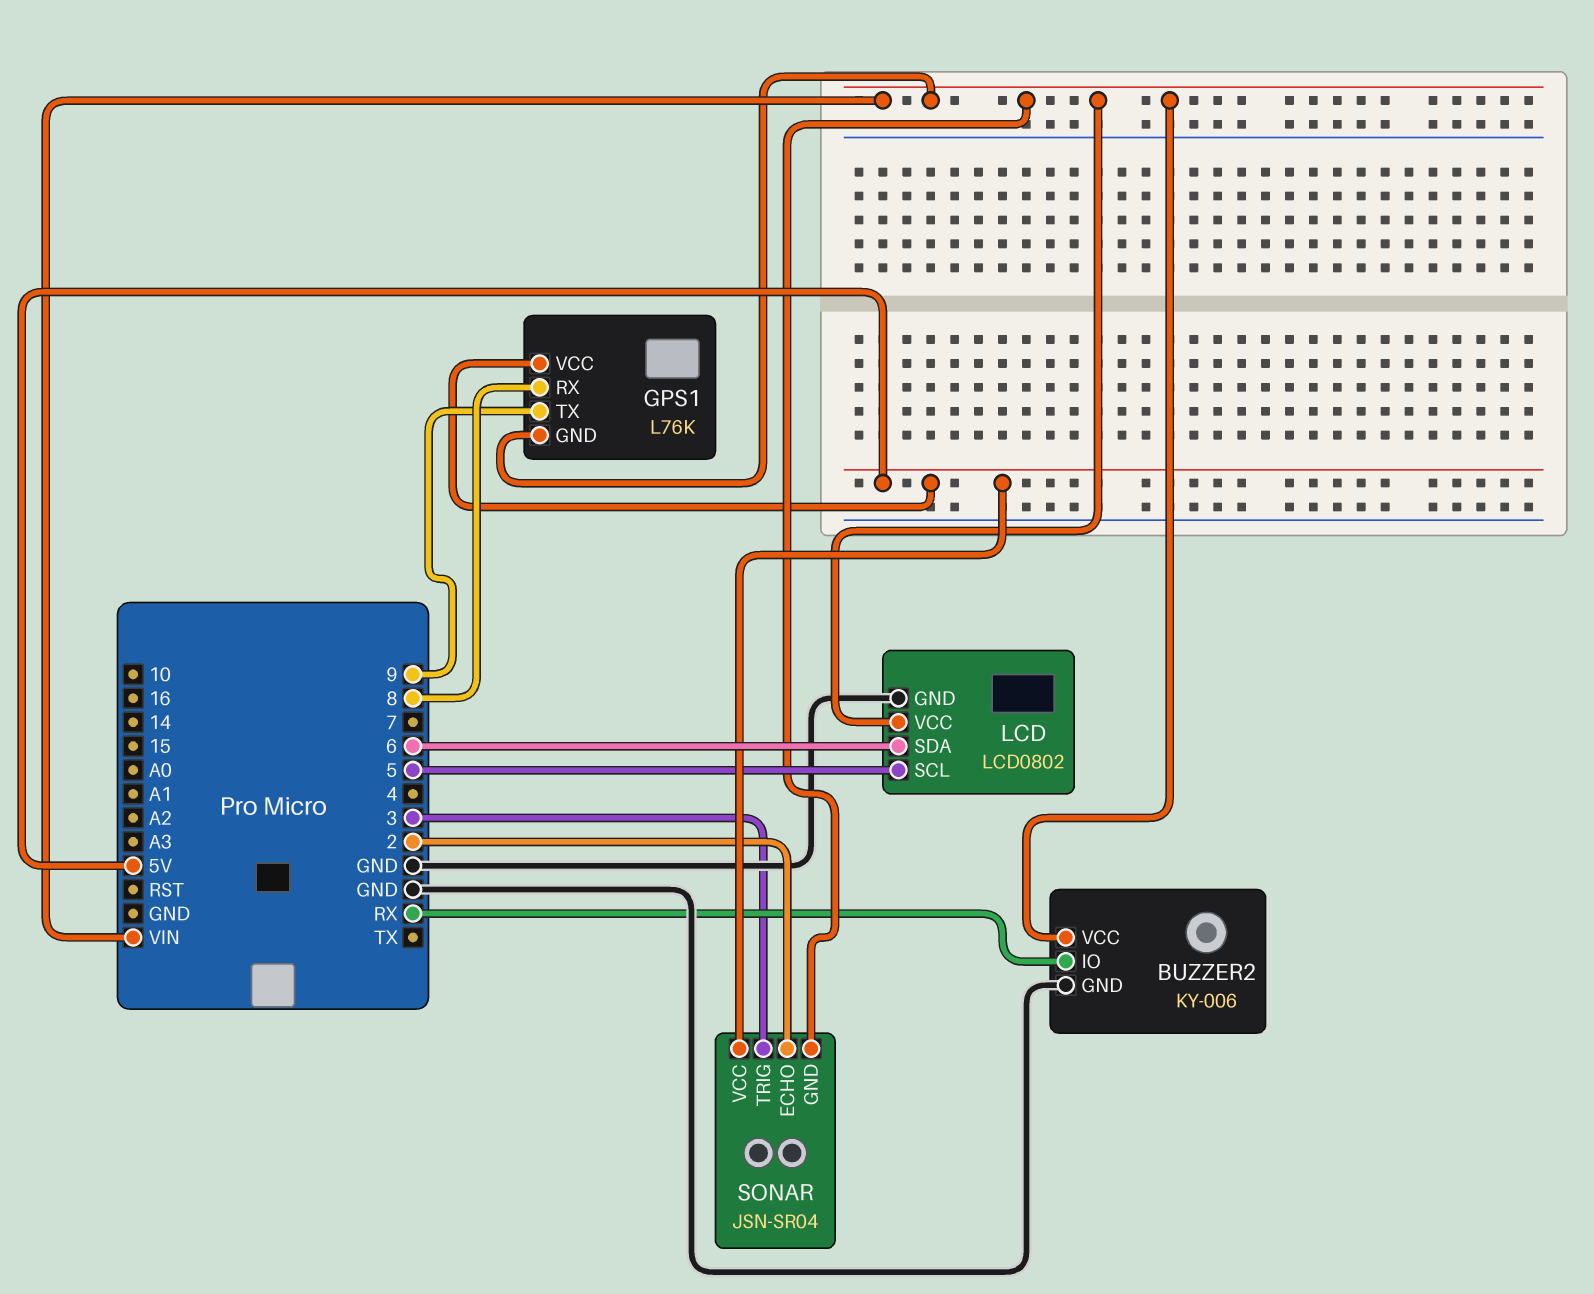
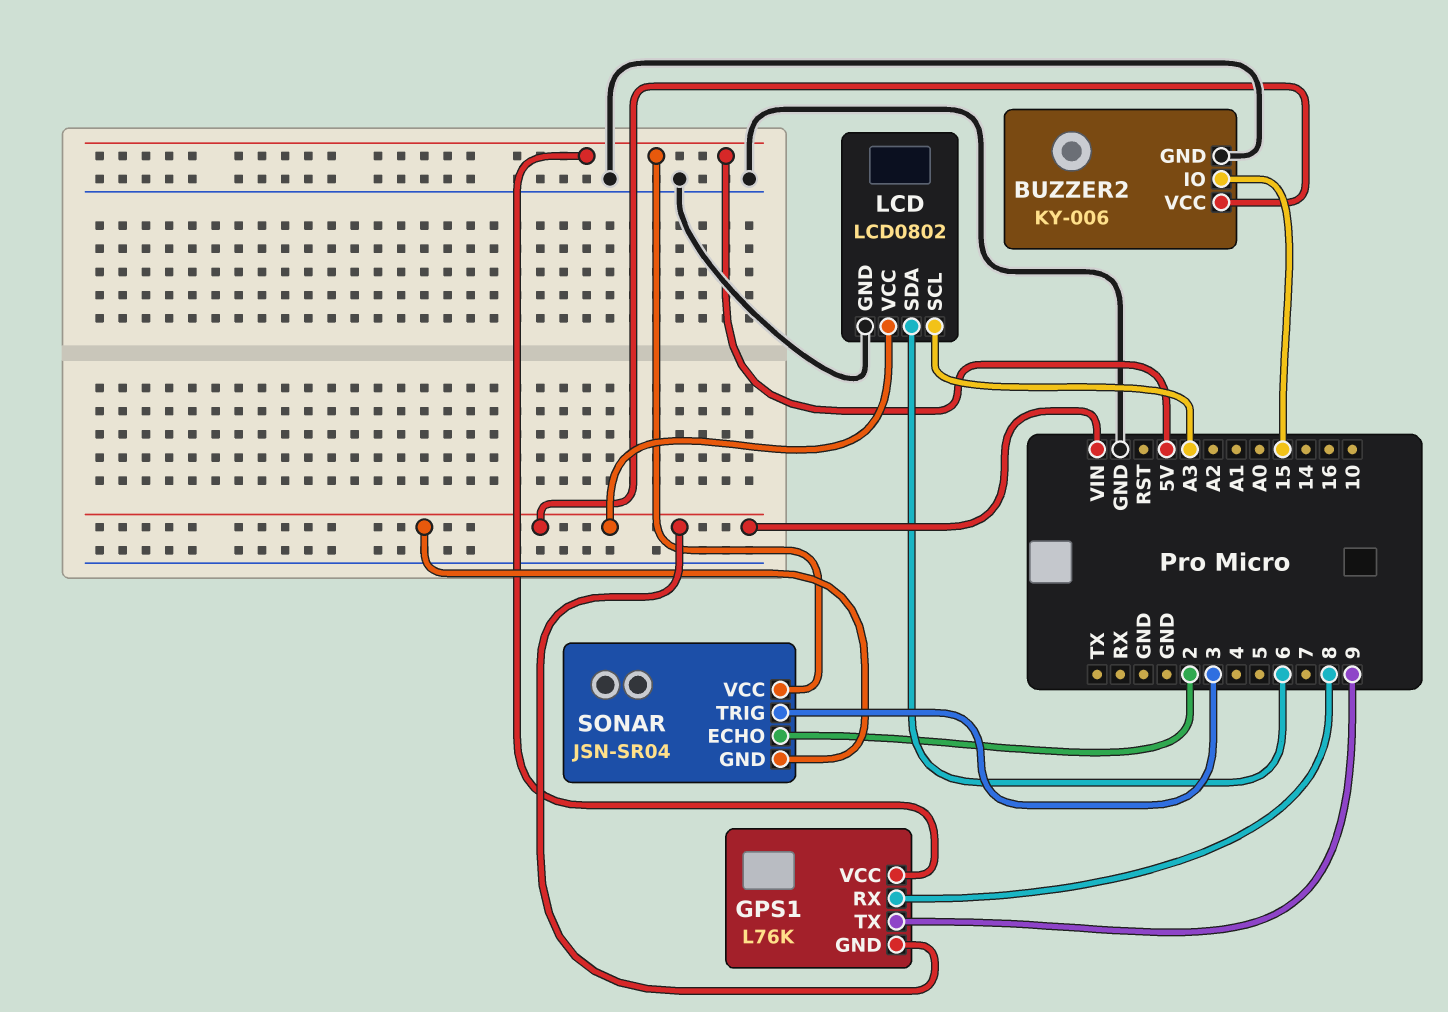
BUZZER2 pin IO: RX -> 15
LCD pin SCL: 5 -> A3

